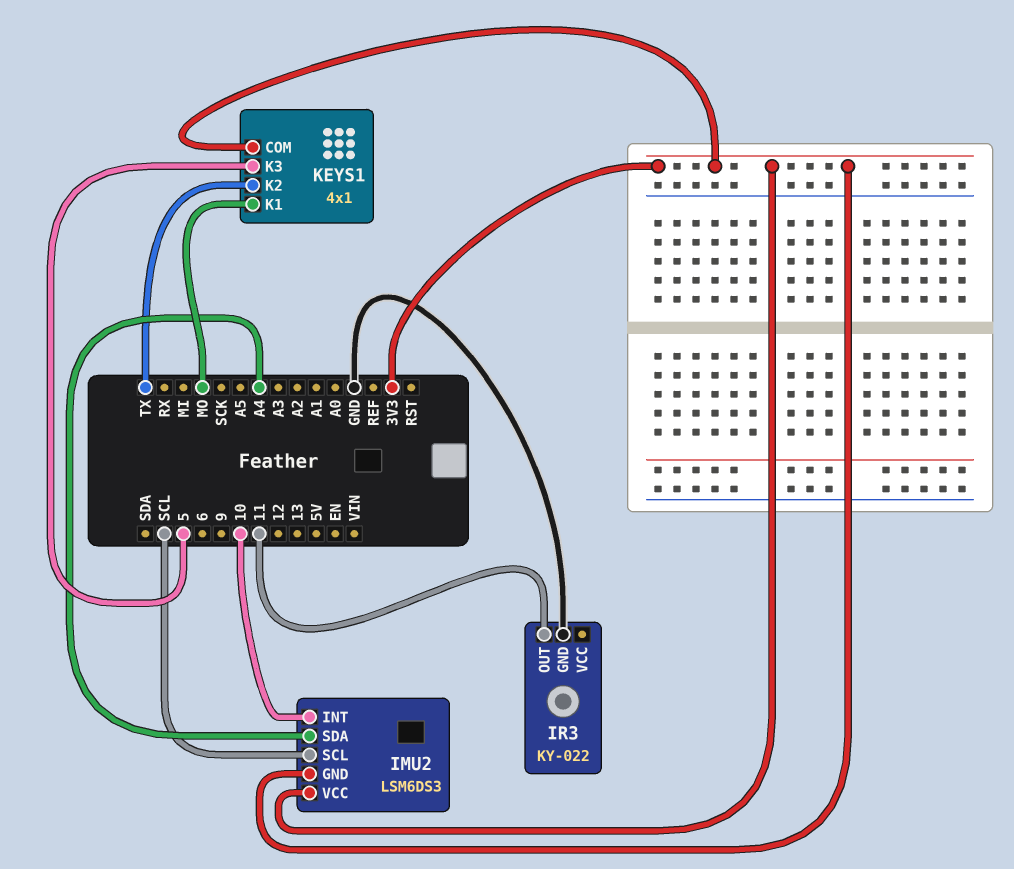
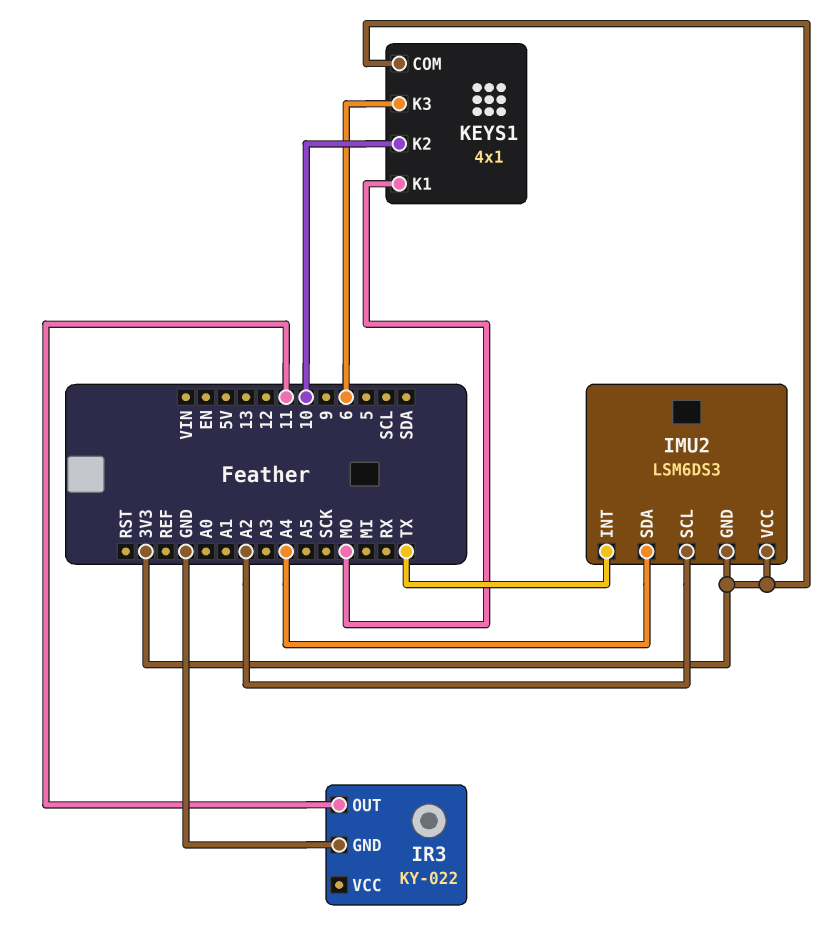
IMU2 pin INT: 10 -> TX
IMU2 pin SCL: SCL -> A2
KEYS1 pin K2: TX -> 10
KEYS1 pin K3: 5 -> 6

